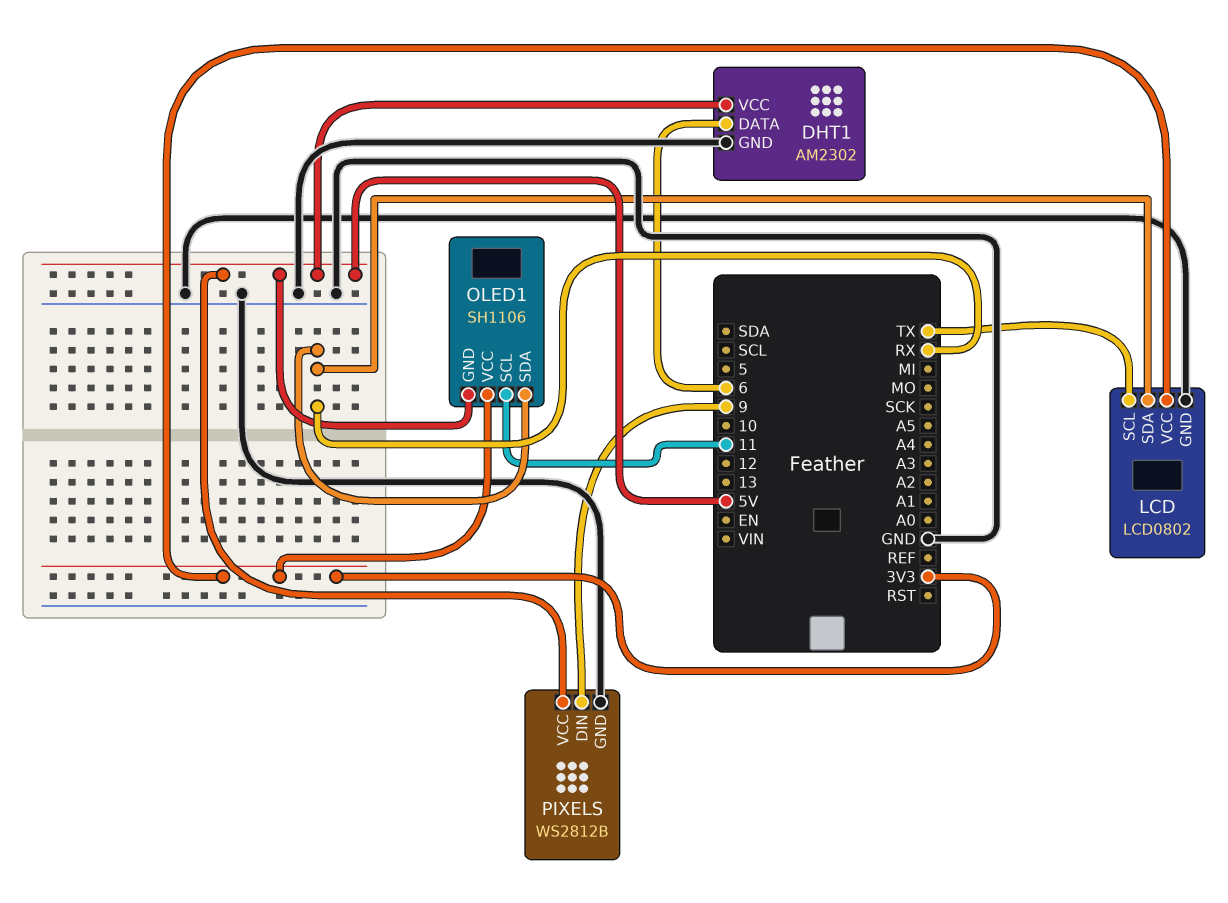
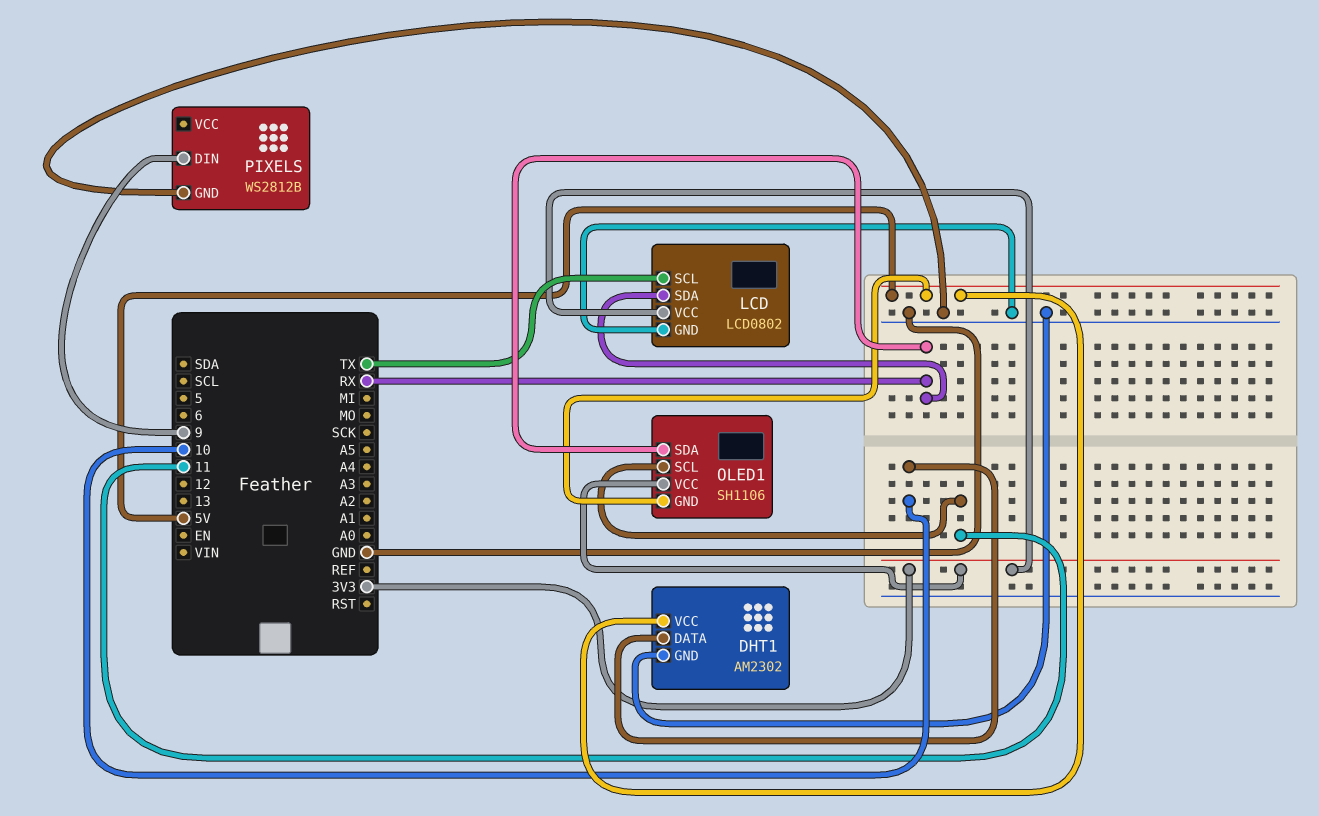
DHT1 pin DATA: 6 -> 10
PIXELS pin VCC: 5V -> none

